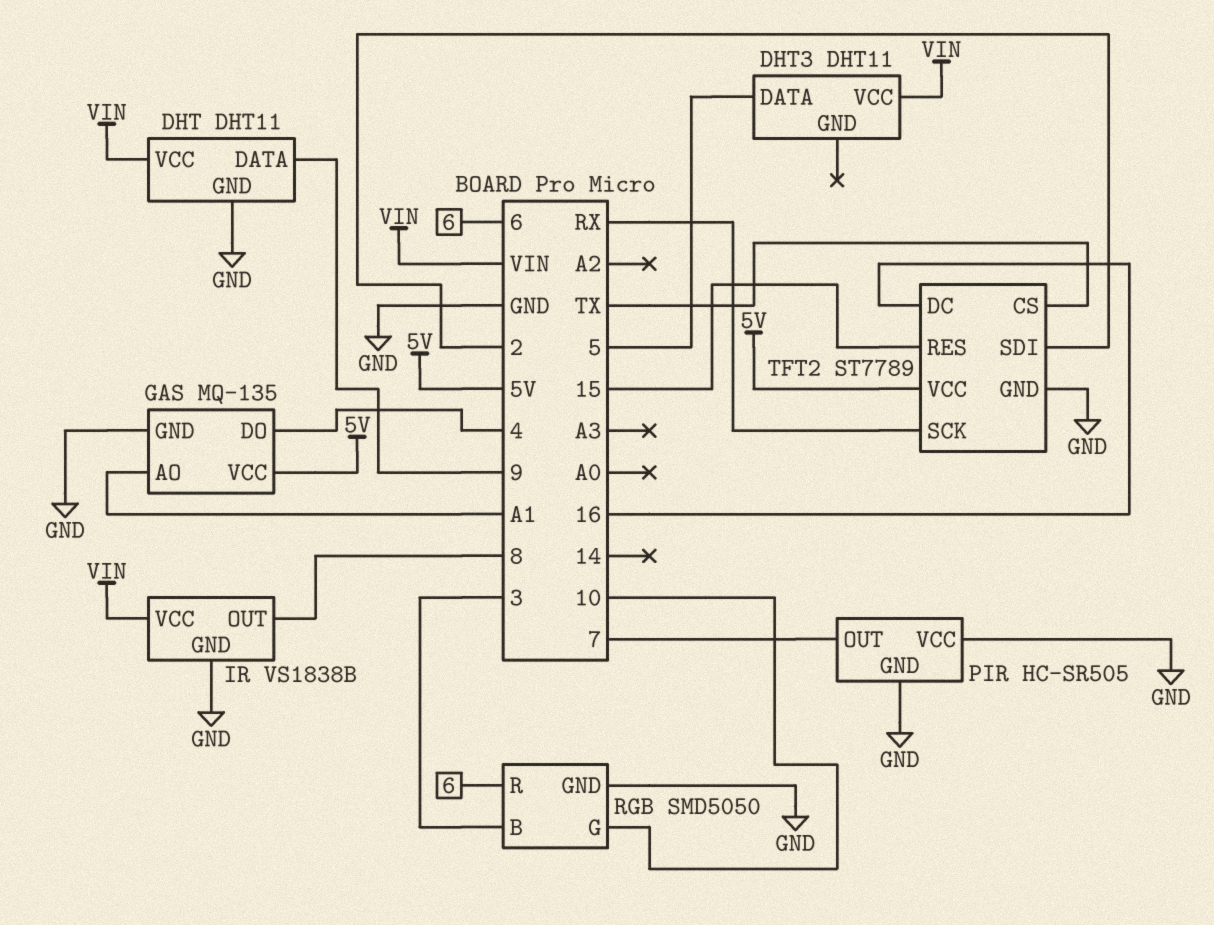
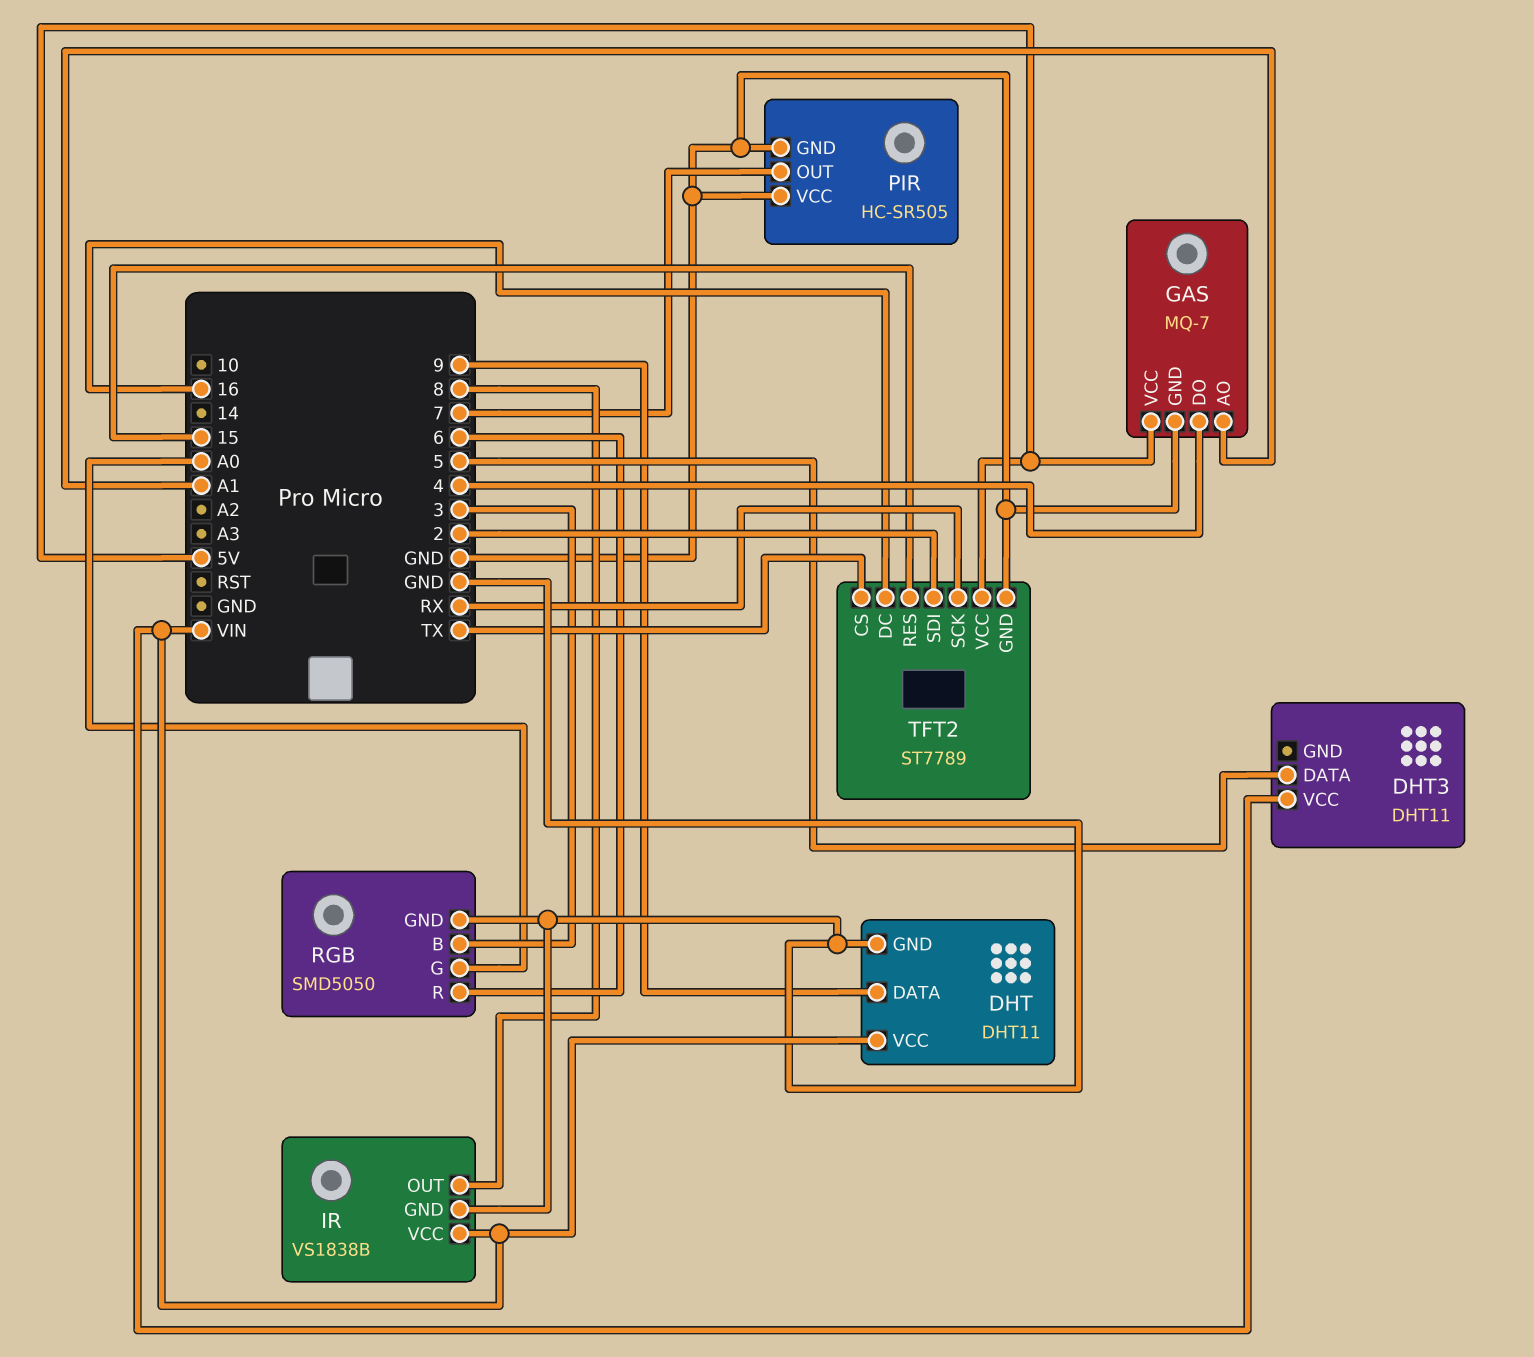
GAS: MQ-135 -> MQ-7
RGB pin G: 10 -> A0

